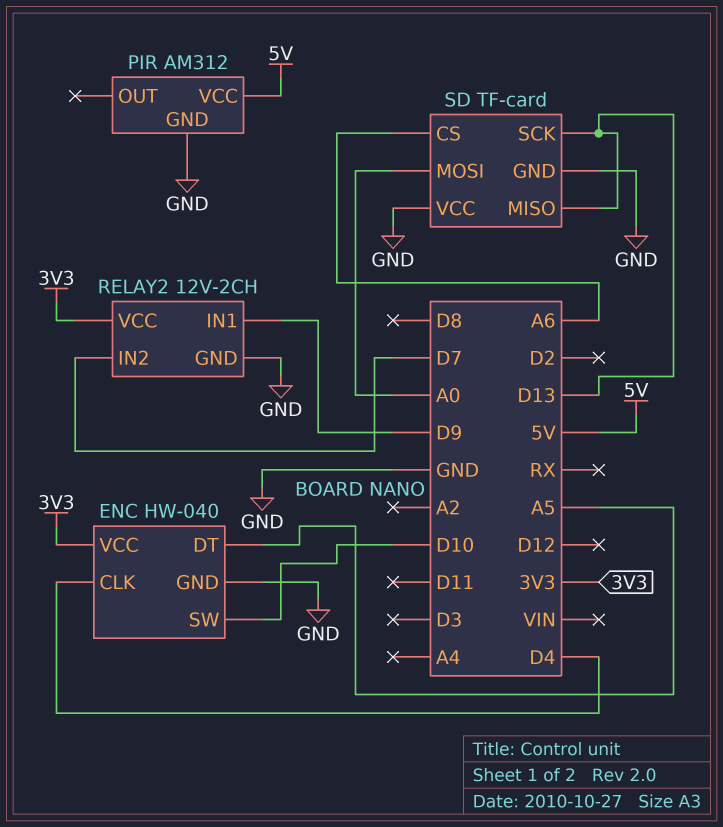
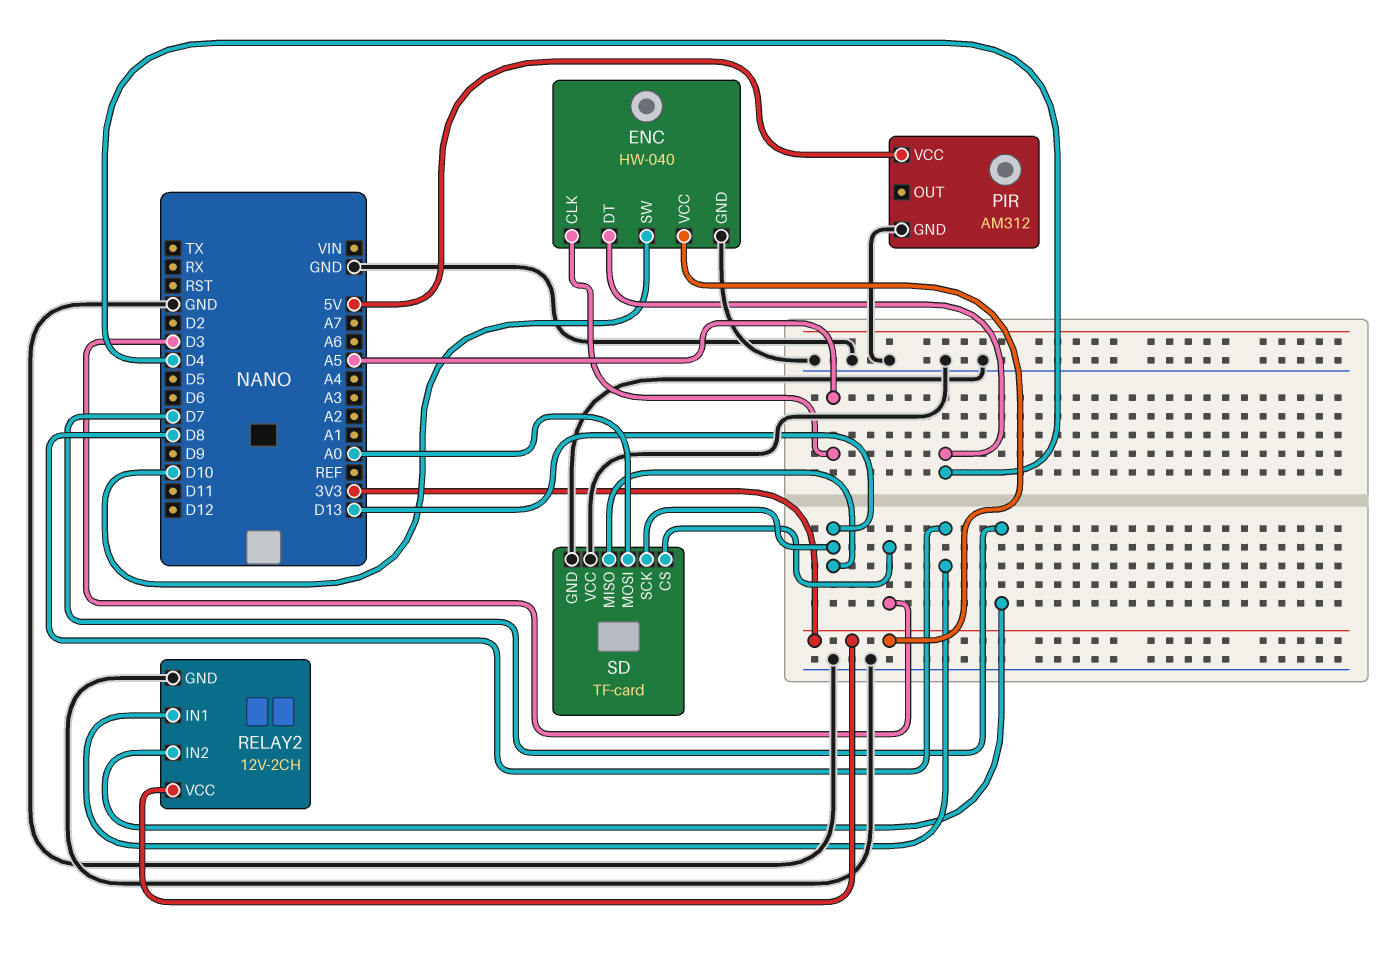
ENC pin CLK: D4 -> A5
ENC pin DT: A5 -> D4
RELAY2 pin IN1: D9 -> D8
SD pin CS: A6 -> D3

